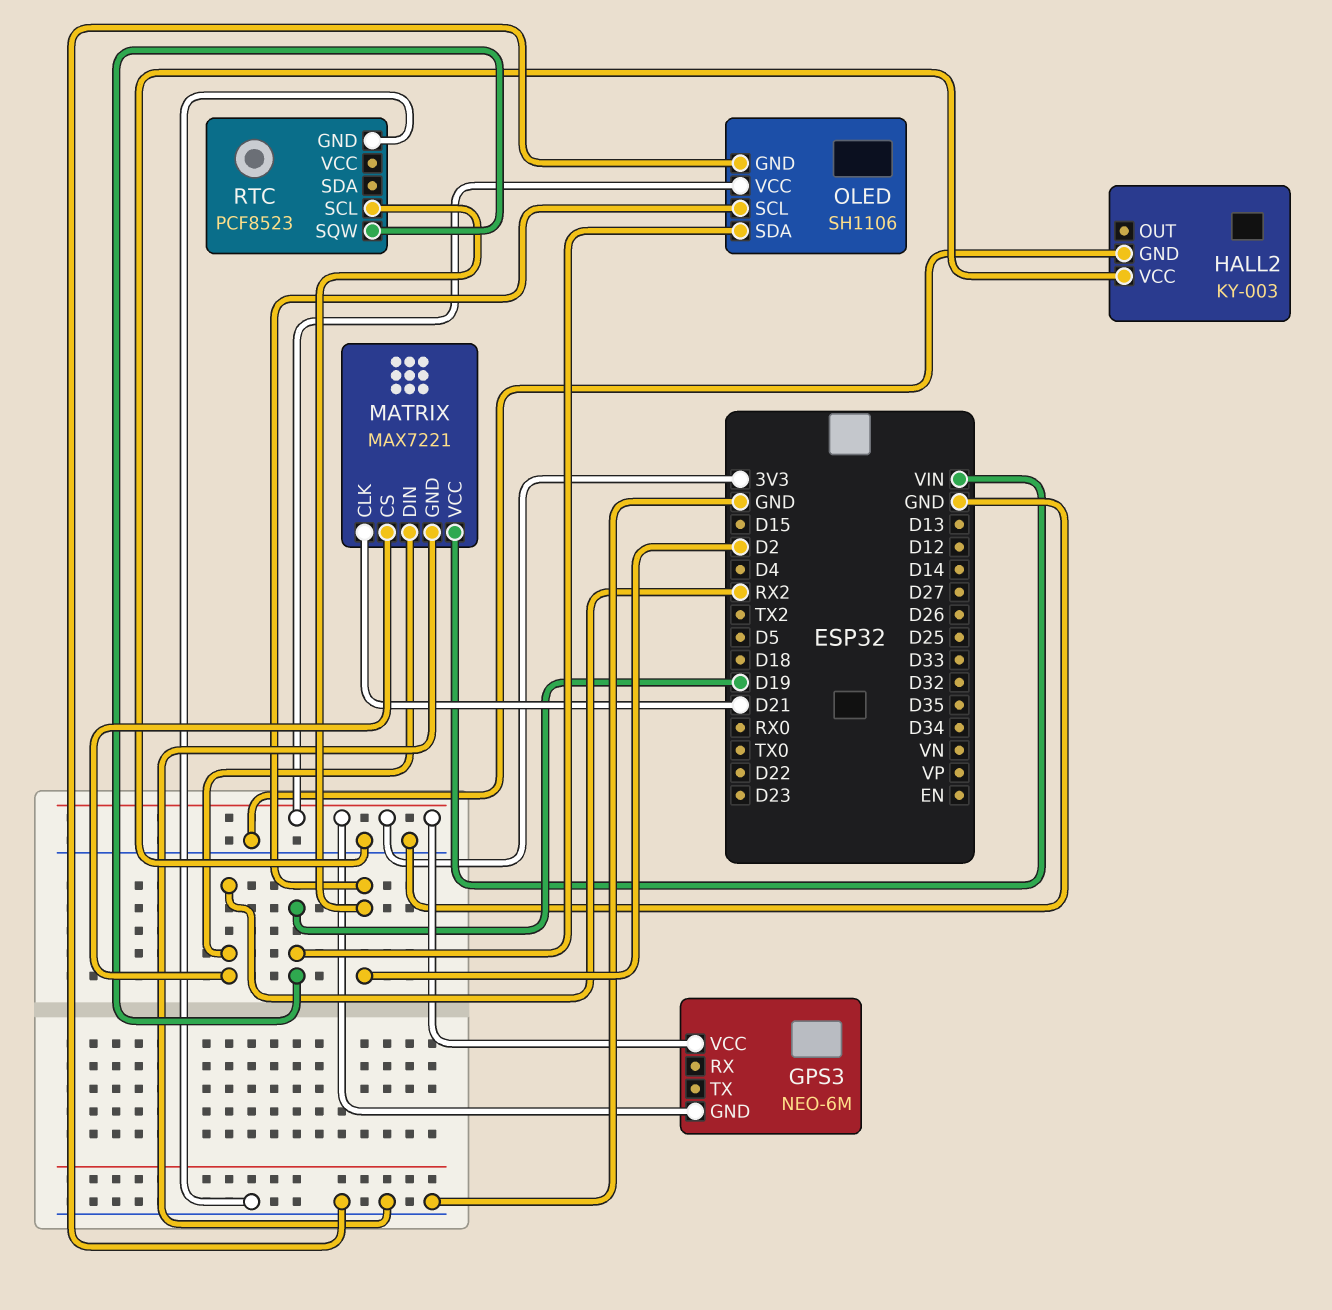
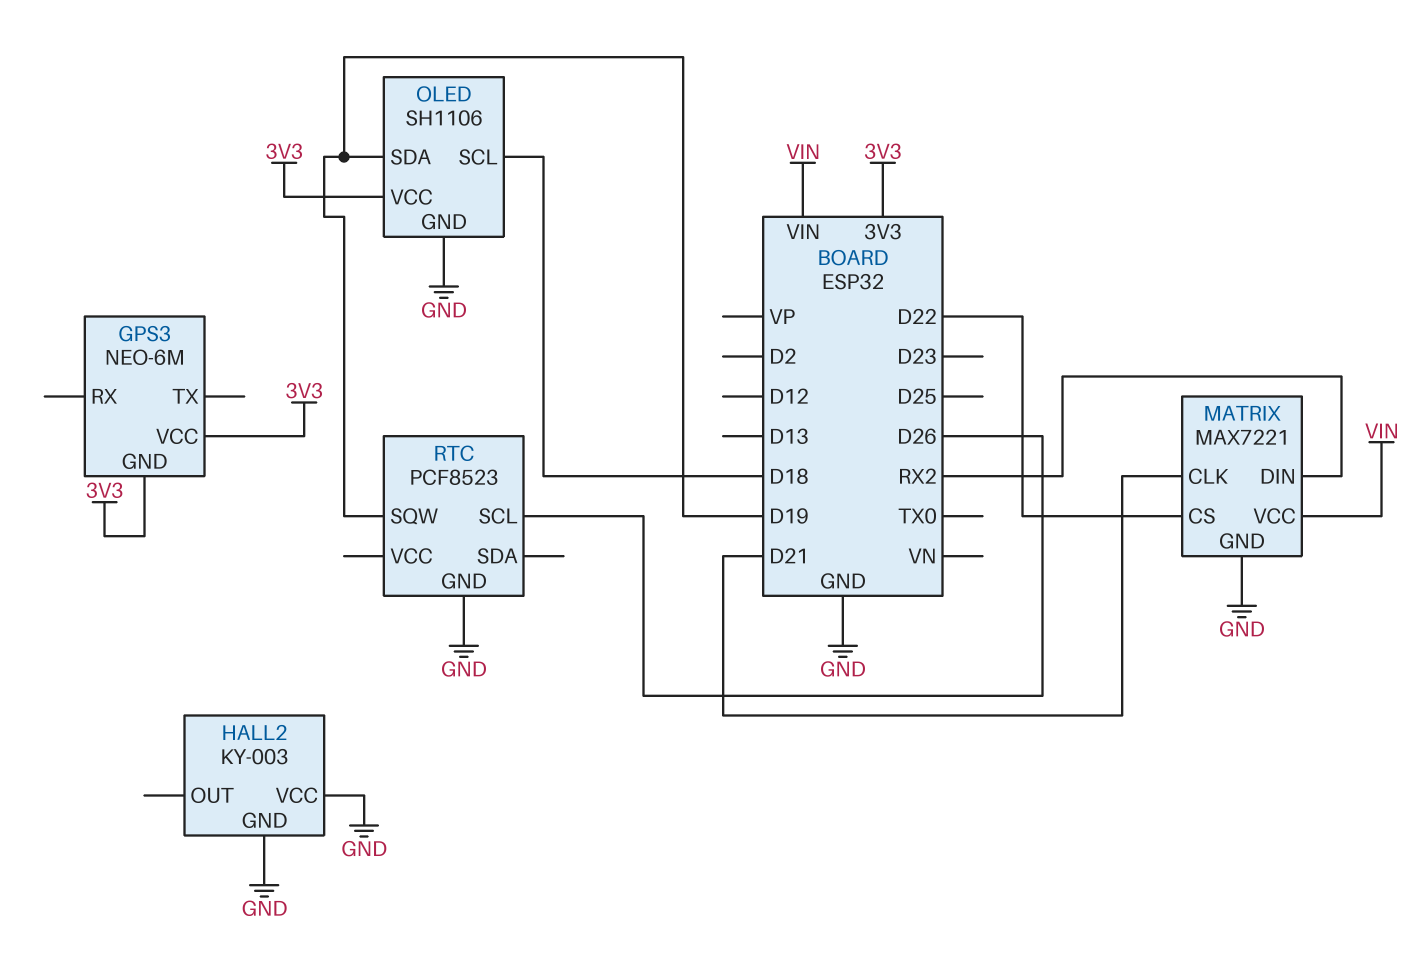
MATRIX pin CS: RX2 -> D22
OLED pin SCL: D2 -> D18
RTC pin SCL: D2 -> D26

